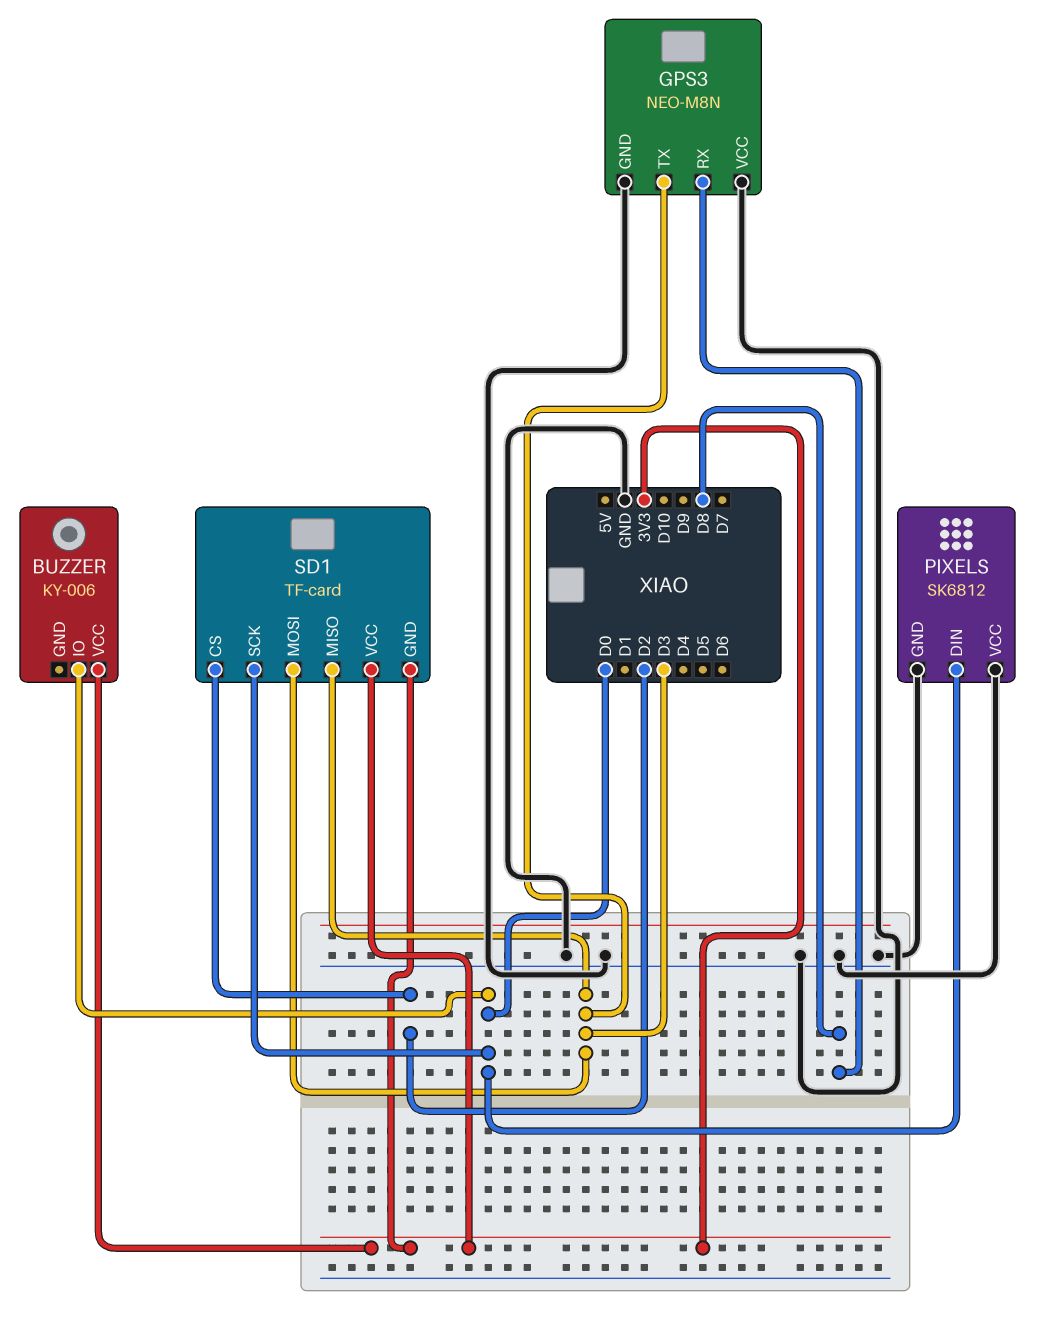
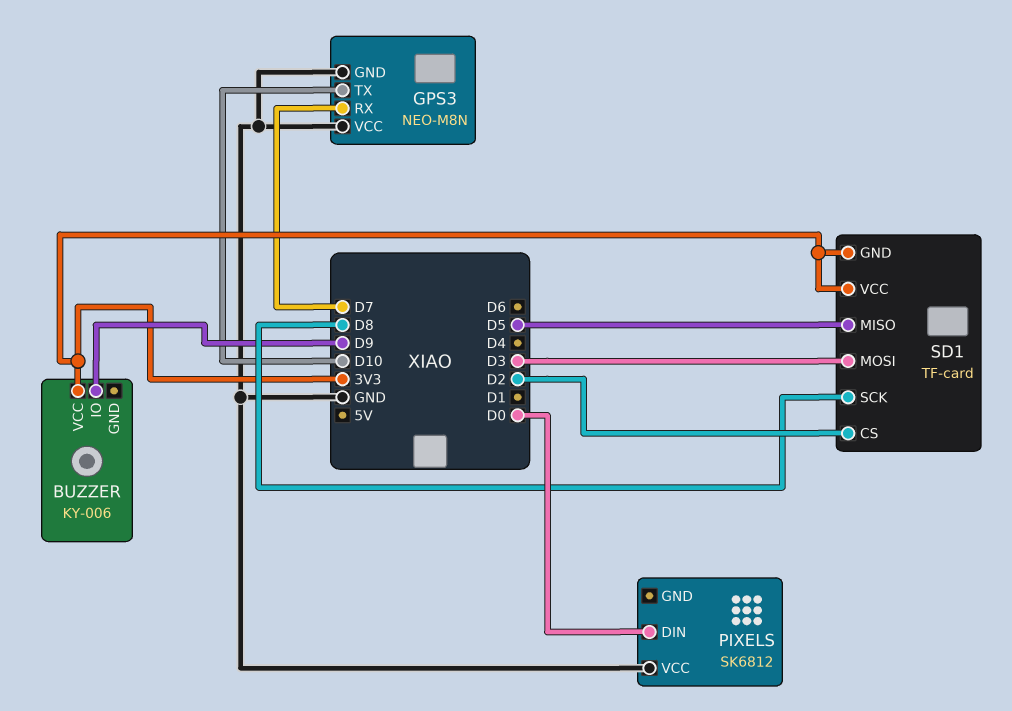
BUZZER pin IO: D0 -> D9
GPS3 pin RX: D8 -> D7
GPS3 pin TX: D3 -> D10
PIXELS pin GND: GND -> none
SD1 pin MISO: D3 -> D5
SD1 pin SCK: D0 -> D8

